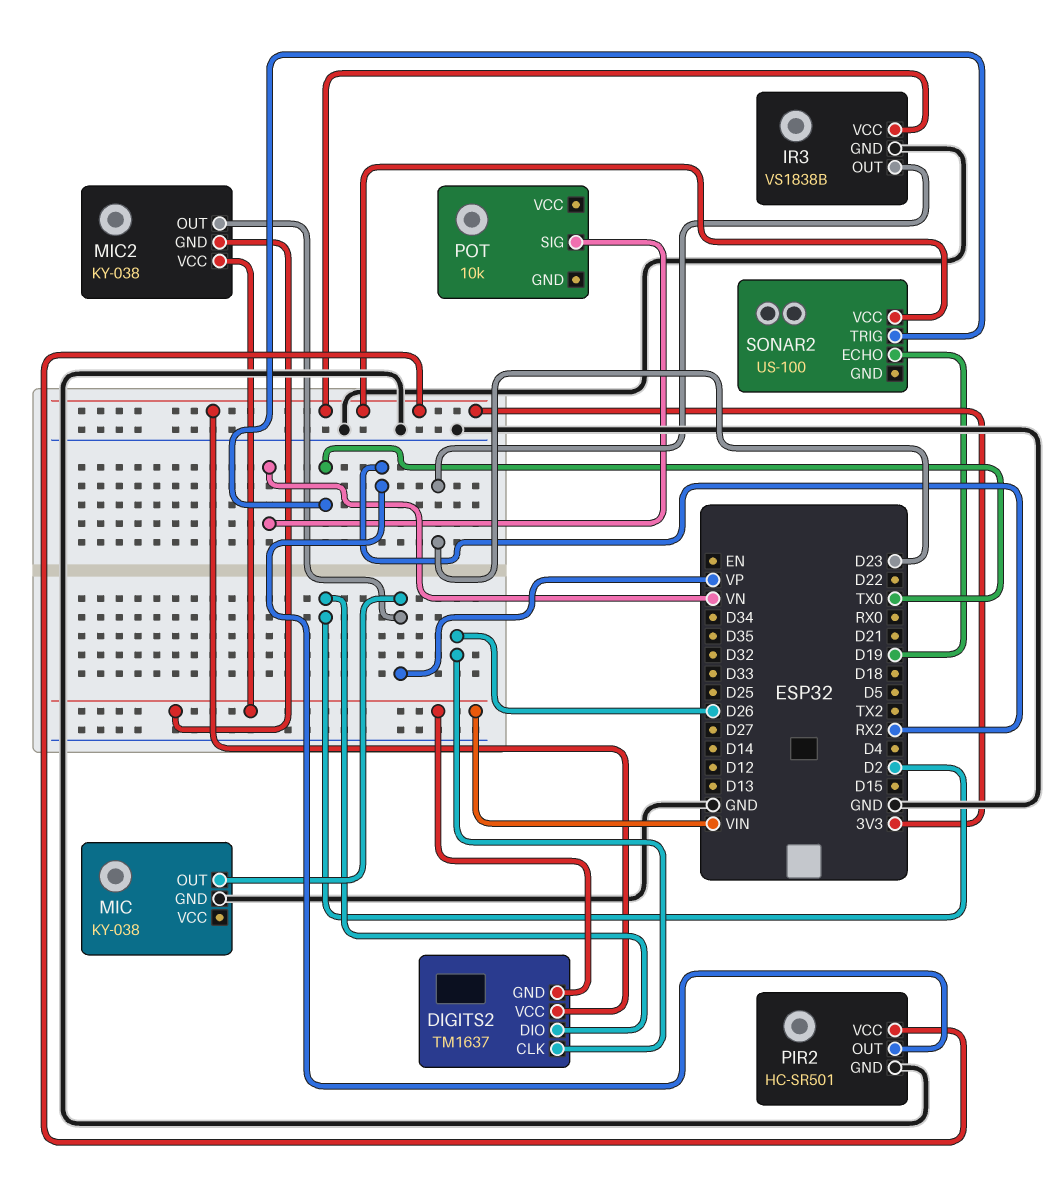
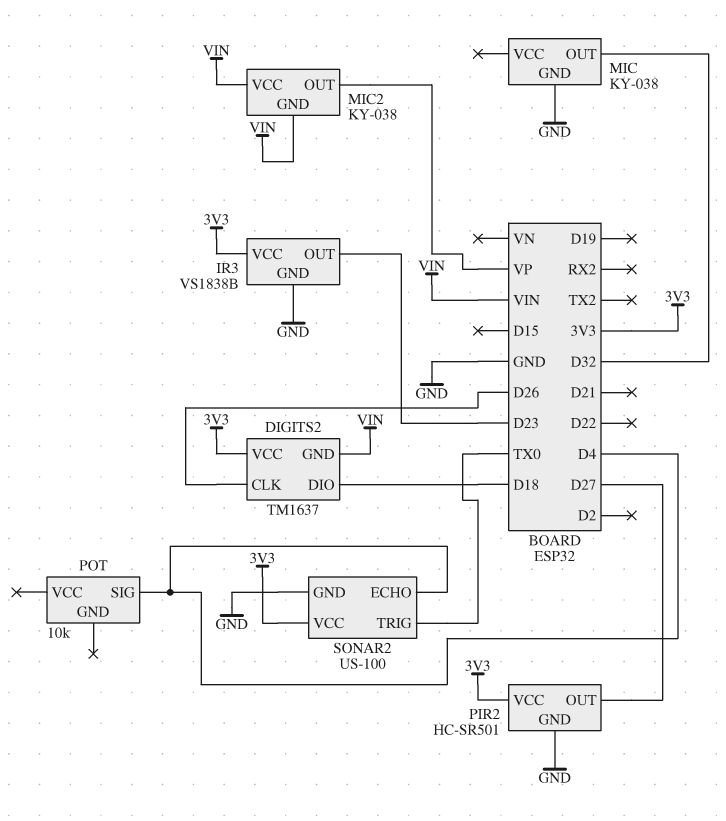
DIGITS2 pin DIO: D2 -> D18
MIC pin OUT: VP -> D32
PIR2 pin OUT: RX2 -> D27
POT pin SIG: VN -> D4
SONAR2 pin ECHO: D19 -> D4
SONAR2 pin GND: none -> GND

